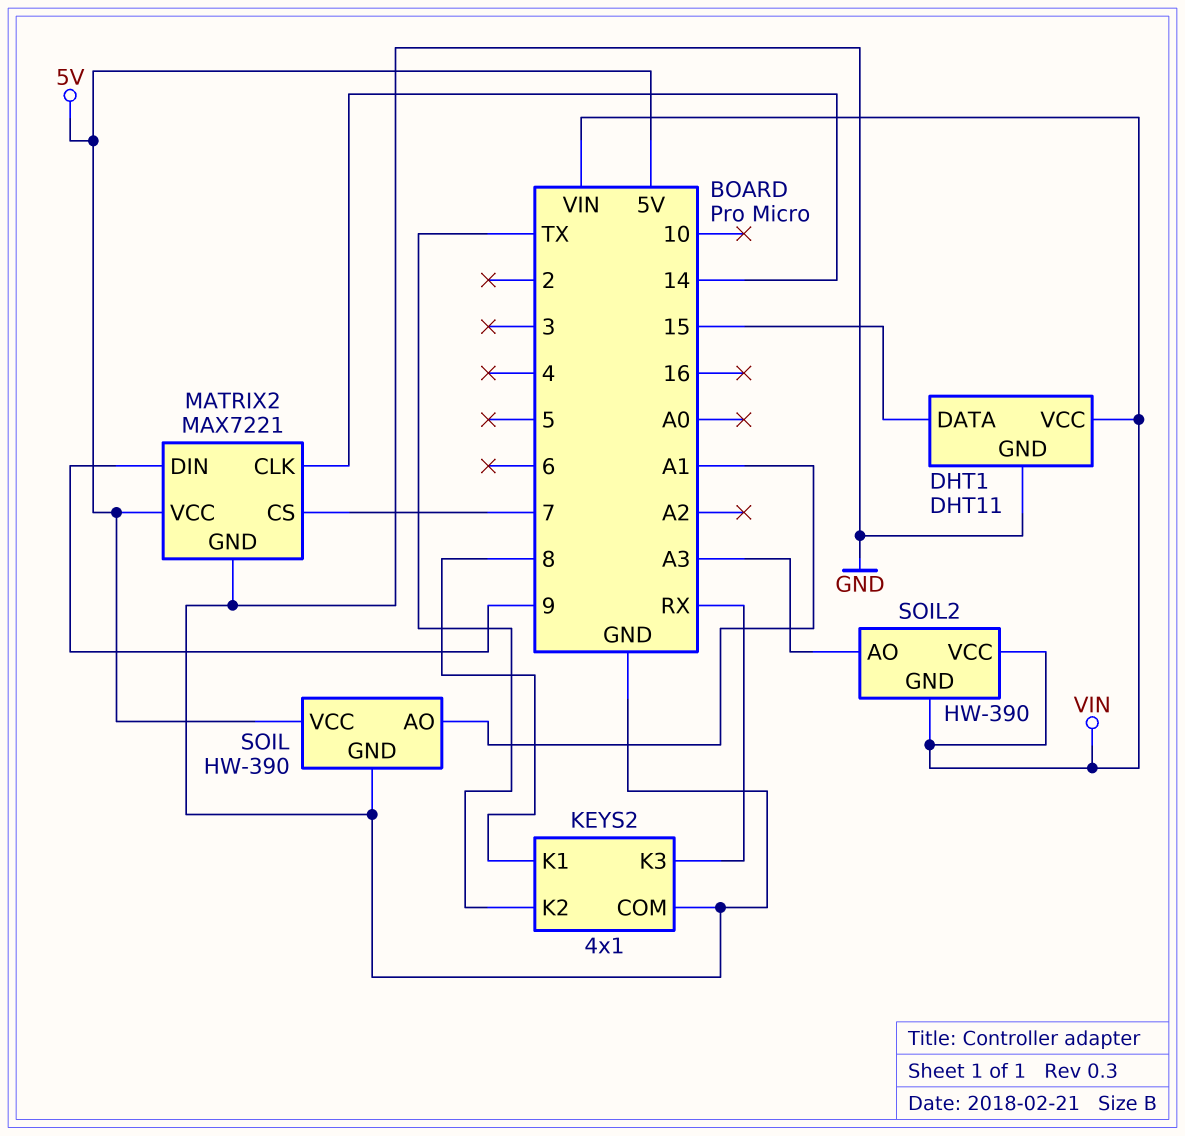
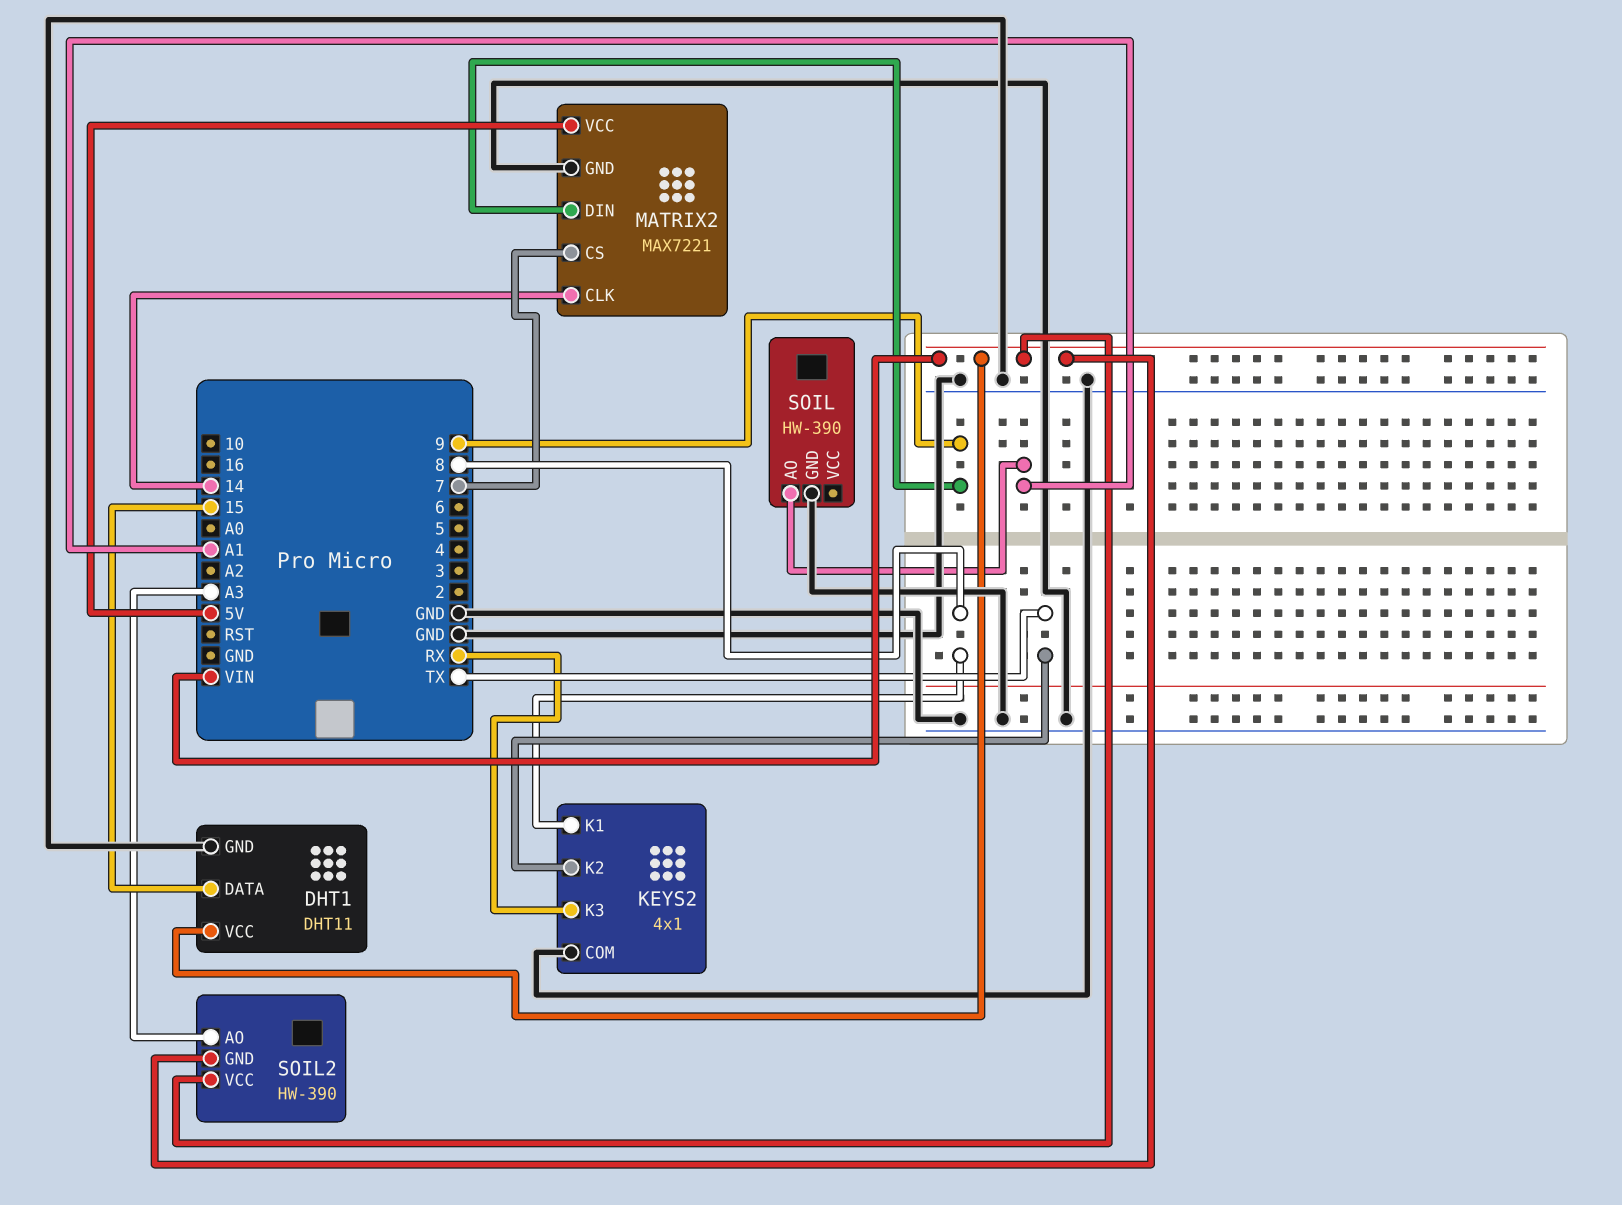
SOIL pin VCC: 5V -> none

